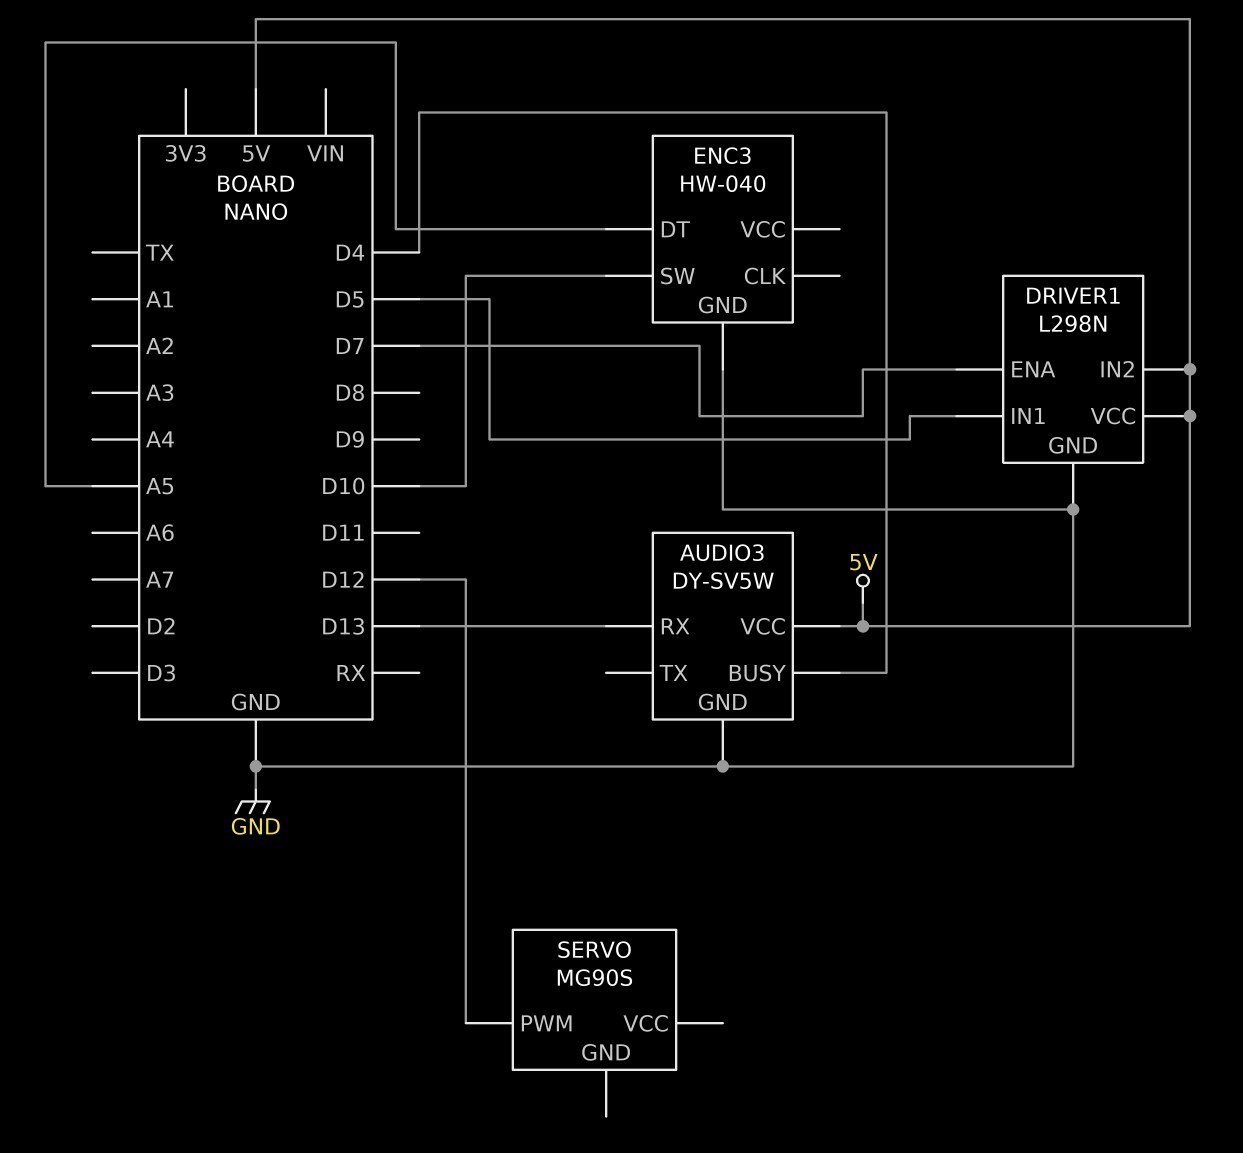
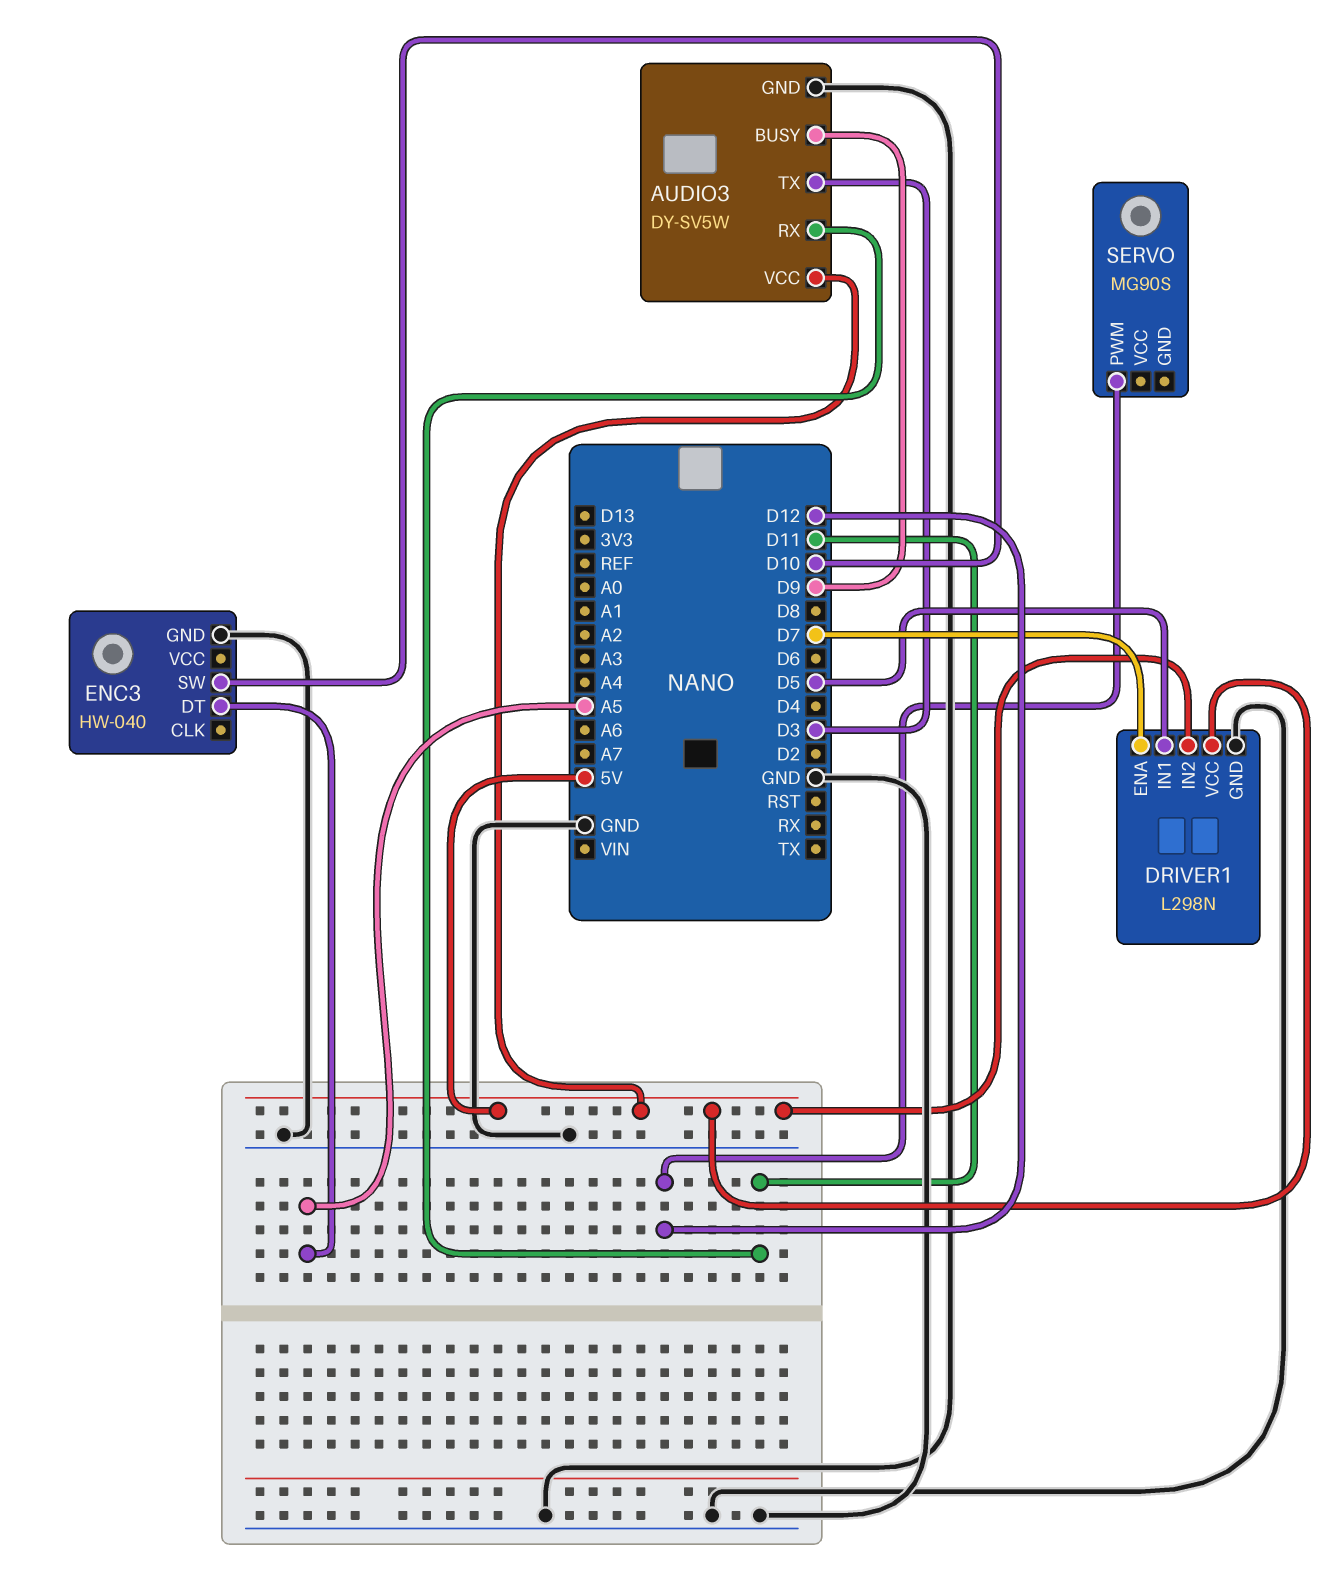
AUDIO3 pin BUSY: D4 -> D9
AUDIO3 pin RX: D13 -> D11
AUDIO3 pin TX: none -> D3

